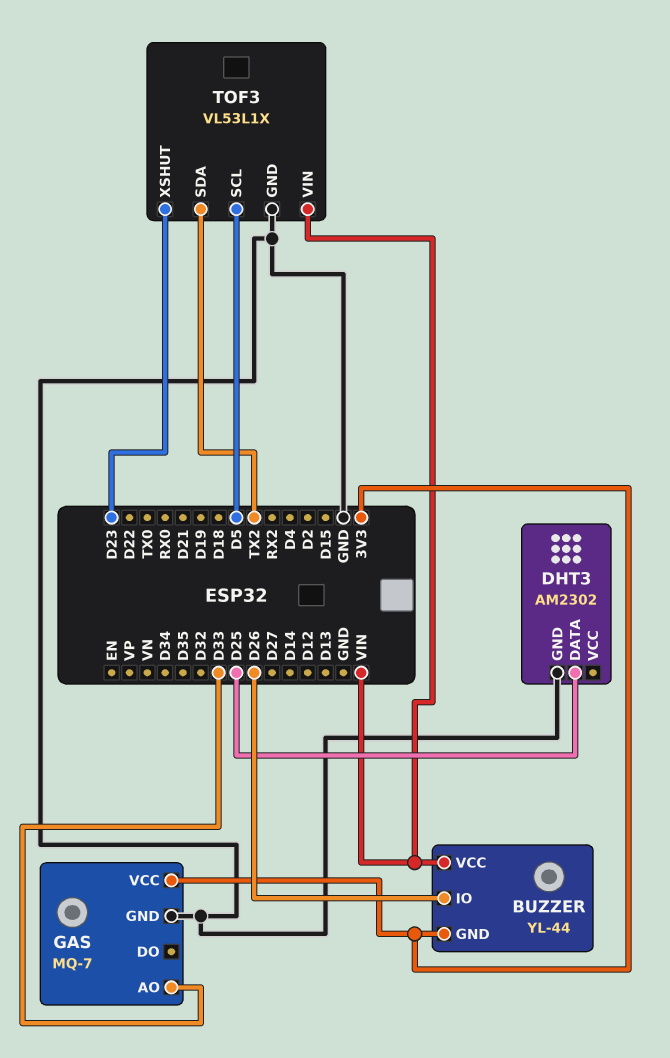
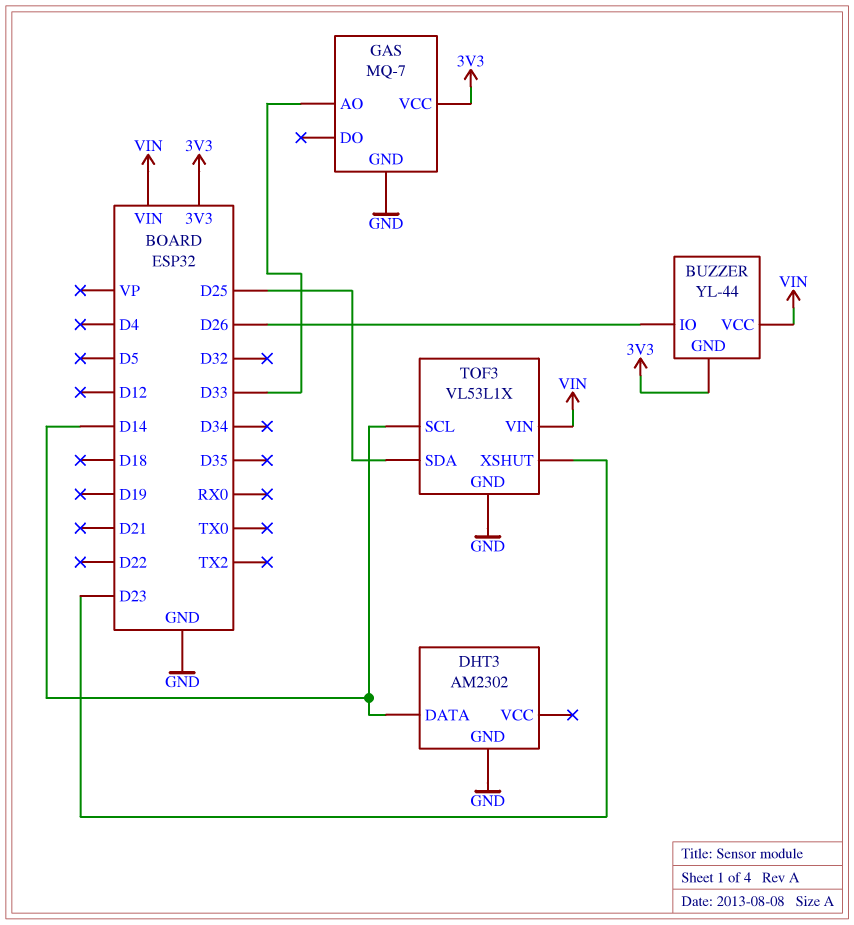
DHT3 pin DATA: D25 -> D14
TOF3 pin SCL: D5 -> D14
TOF3 pin SDA: TX2 -> D25

